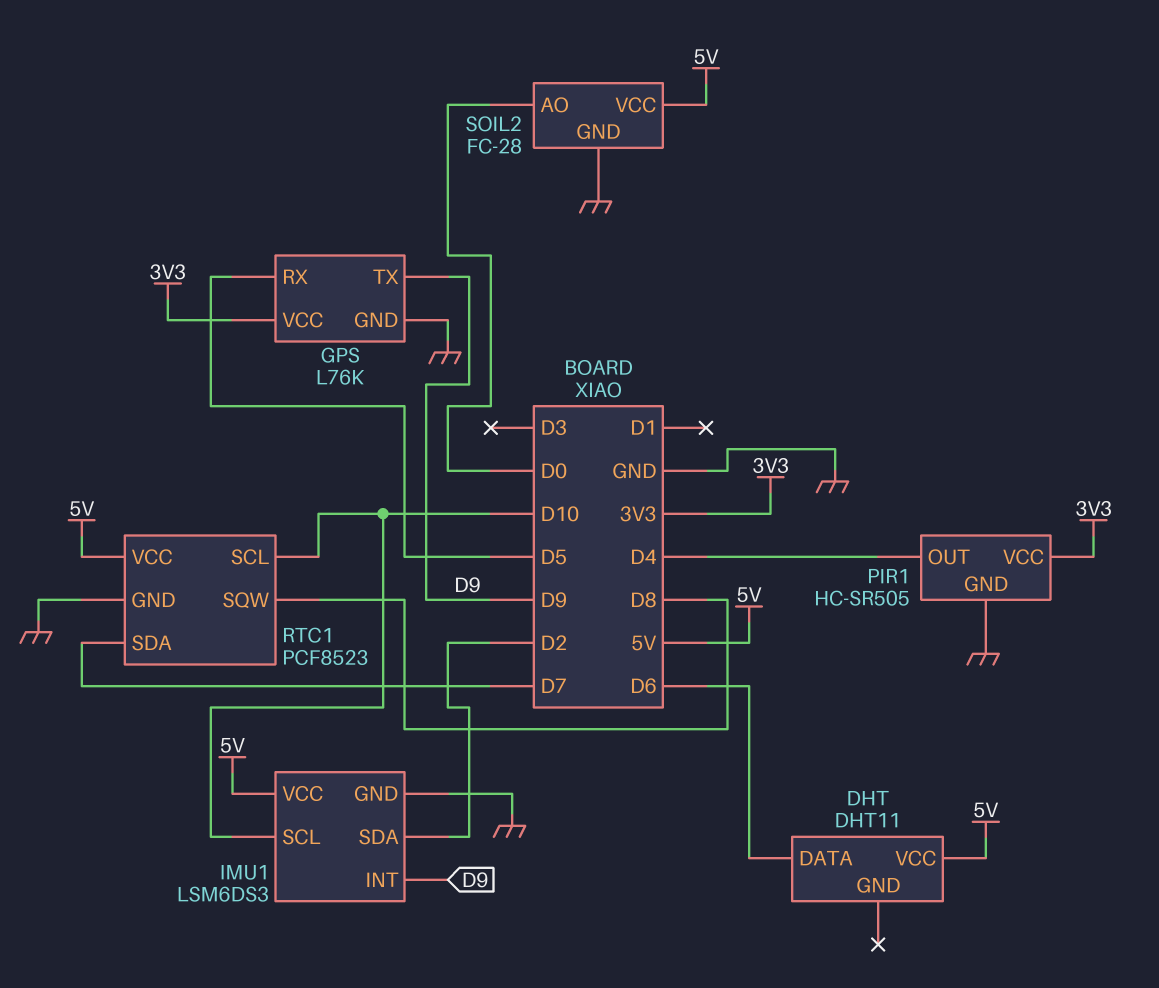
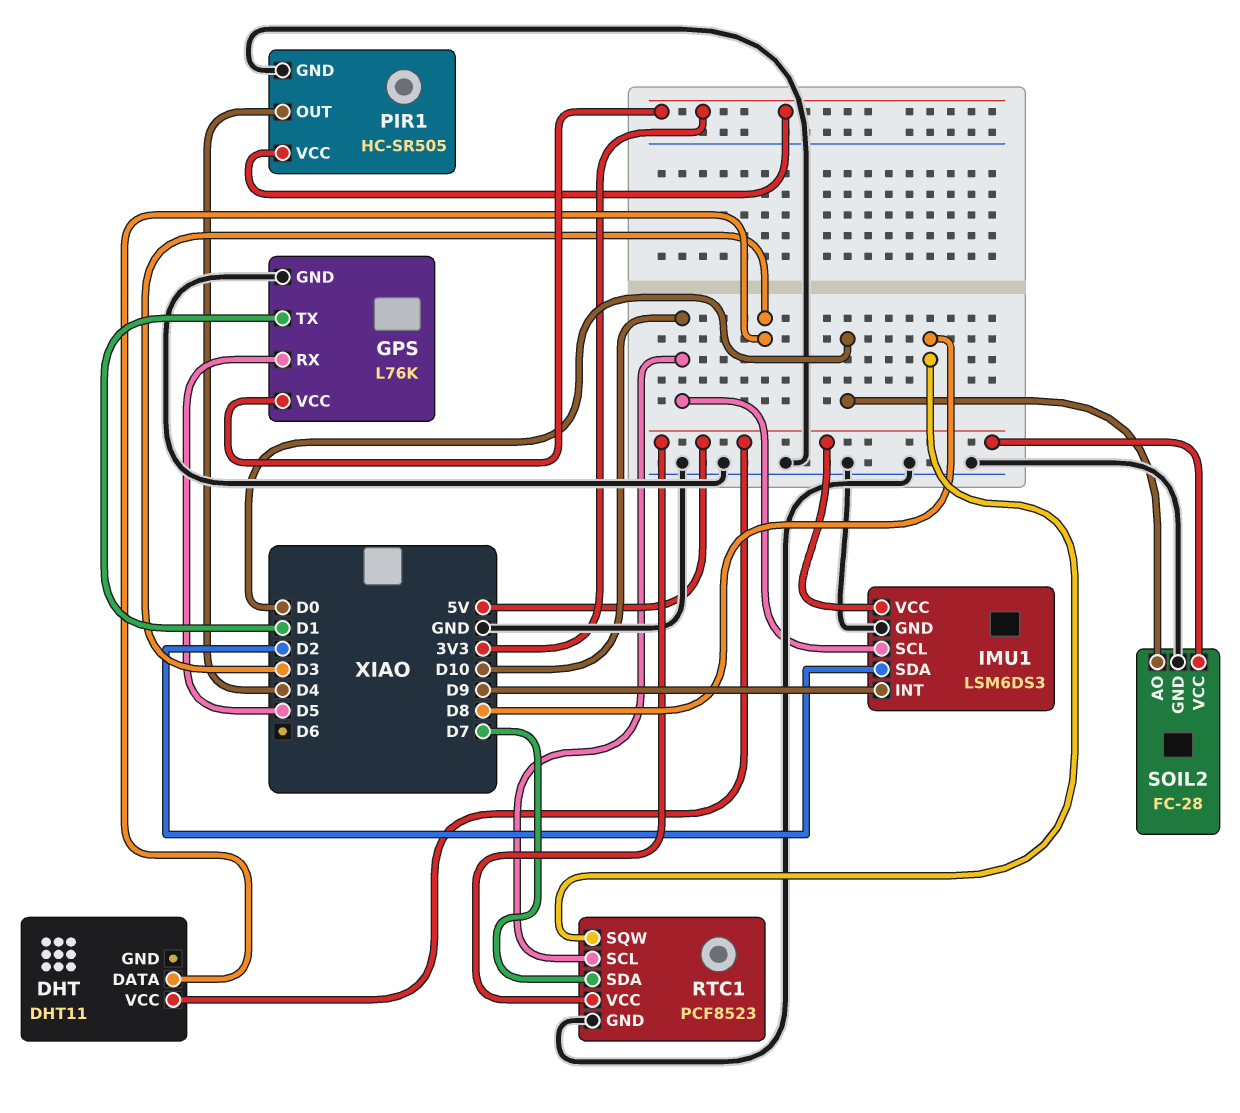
DHT pin DATA: D6 -> D3
GPS pin TX: D9 -> D1

